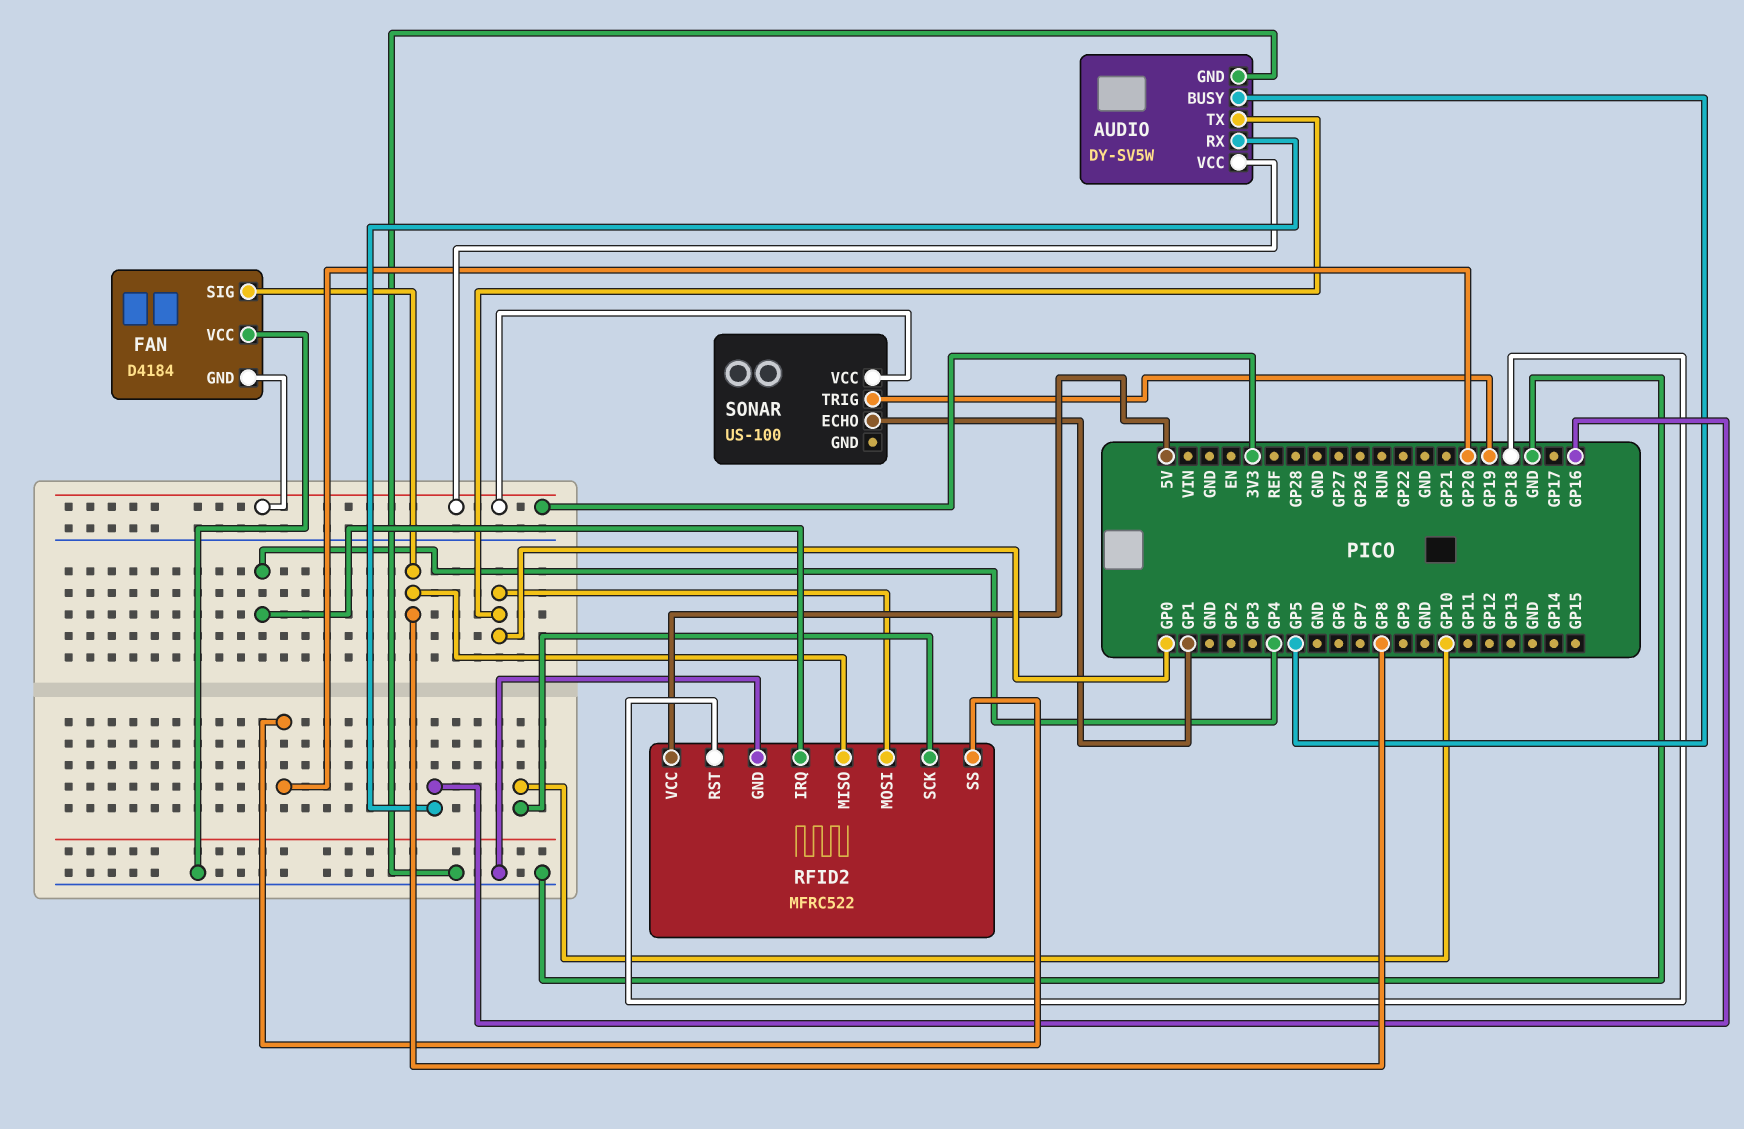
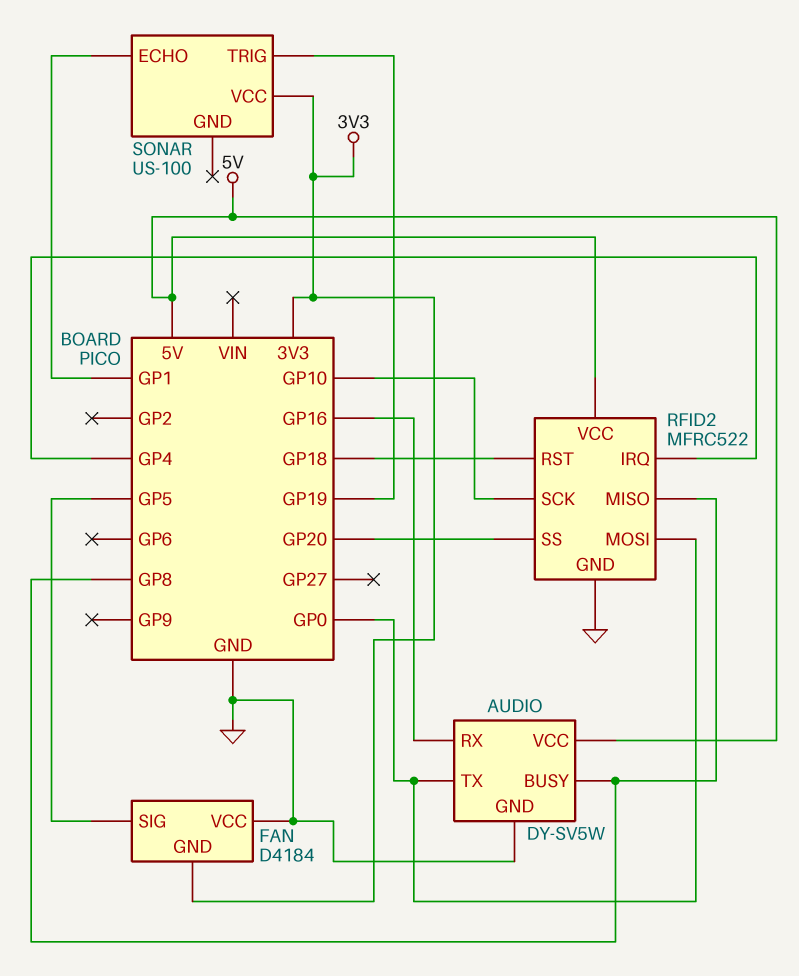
AUDIO pin BUSY: GP5 -> GP8
AUDIO pin VCC: 3V3 -> 5V
FAN pin SIG: GP8 -> GP5

